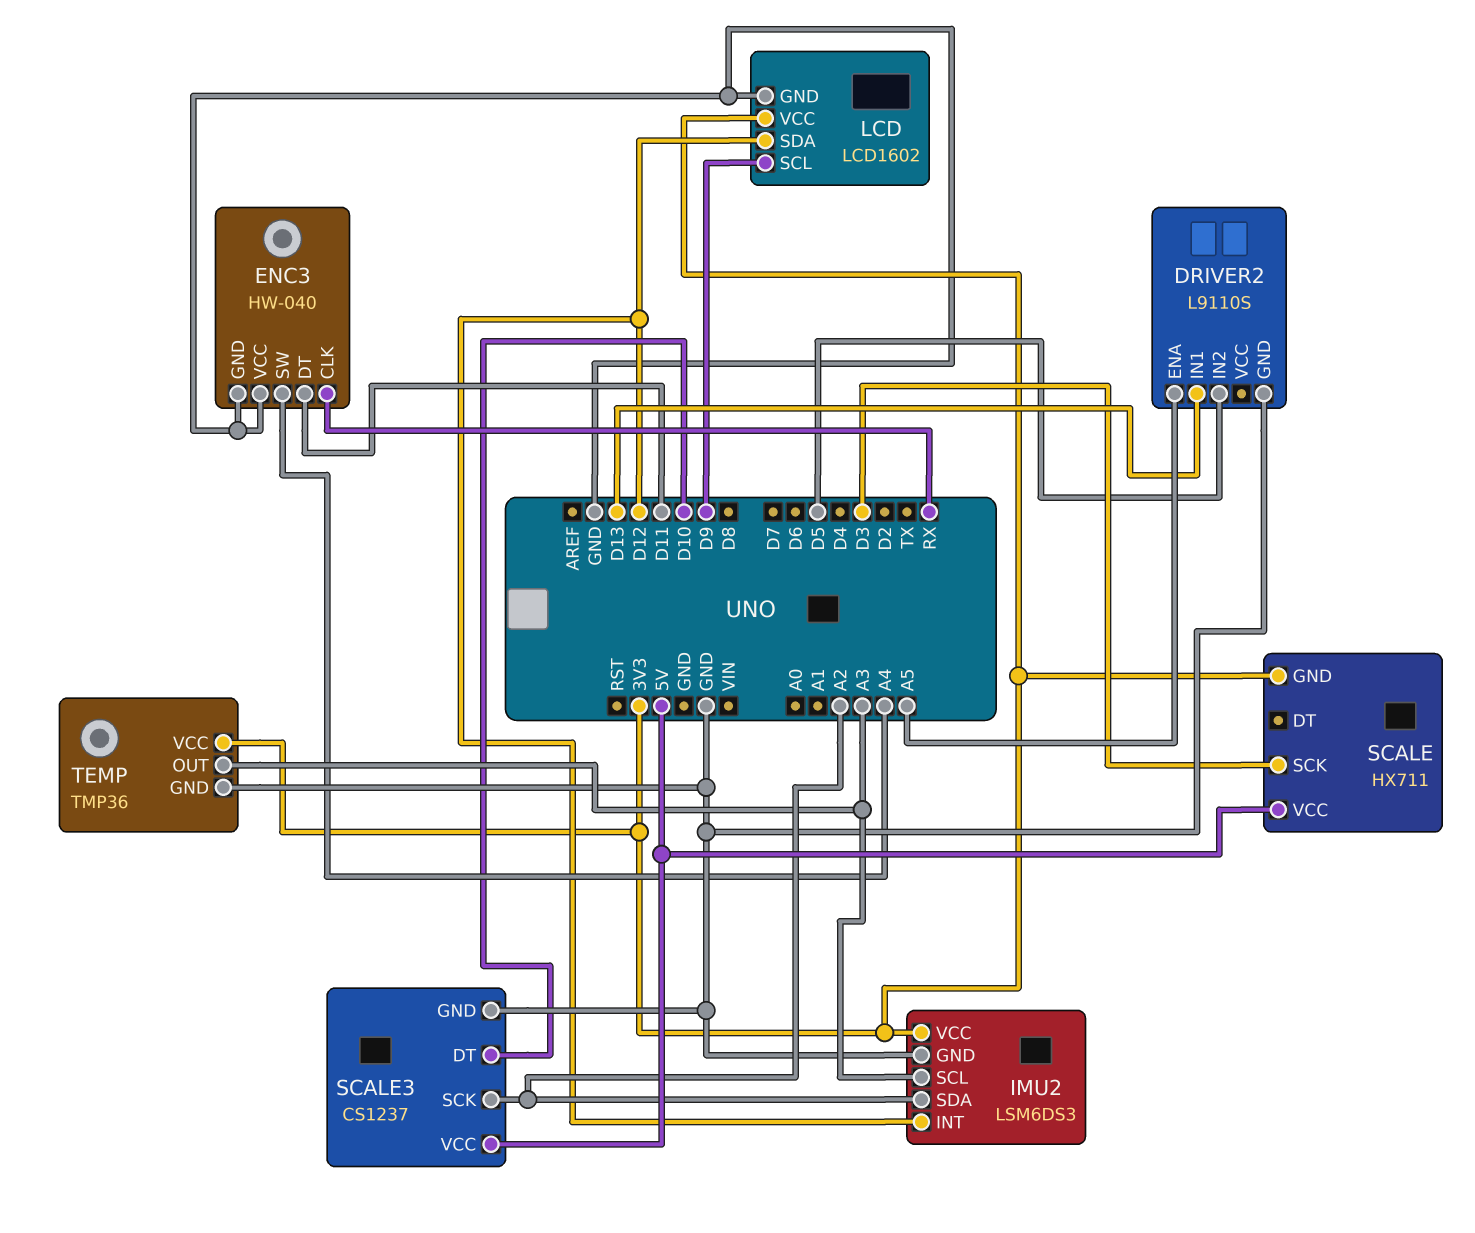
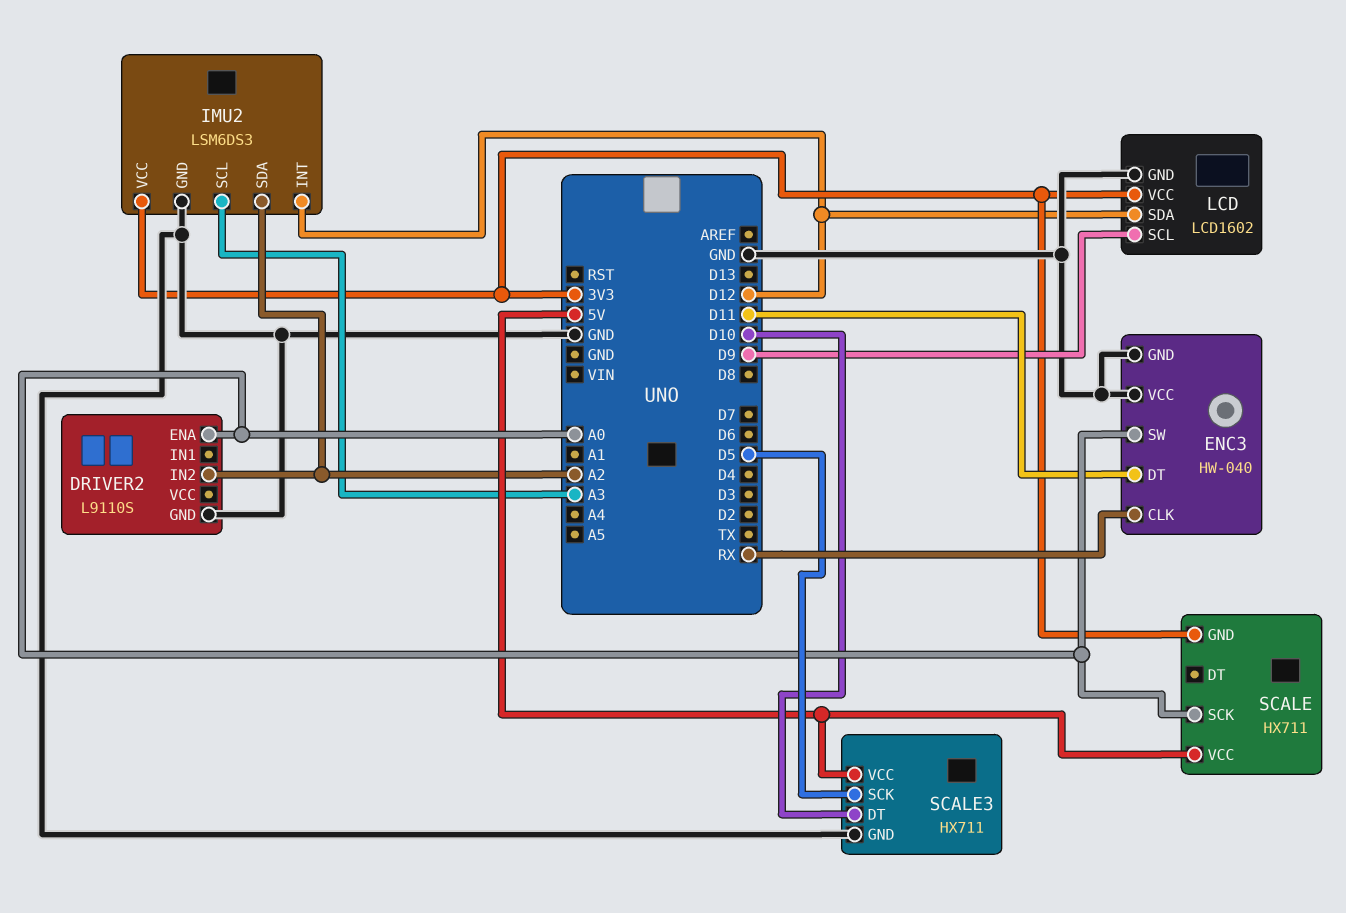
DRIVER2 pin ENA: A5 -> A0
DRIVER2 pin IN1: D13 -> none
DRIVER2 pin IN2: D5 -> A2
ENC3 pin SW: A4 -> A0
SCALE pin SCK: D3 -> A0
SCALE3: CS1237 -> HX711
SCALE3 pin SCK: A2 -> D5
TEMP: TMP36 -> none
TEMP pin GND: GND -> none
TEMP pin OUT: A3 -> none
TEMP pin VCC: 3V3 -> none

